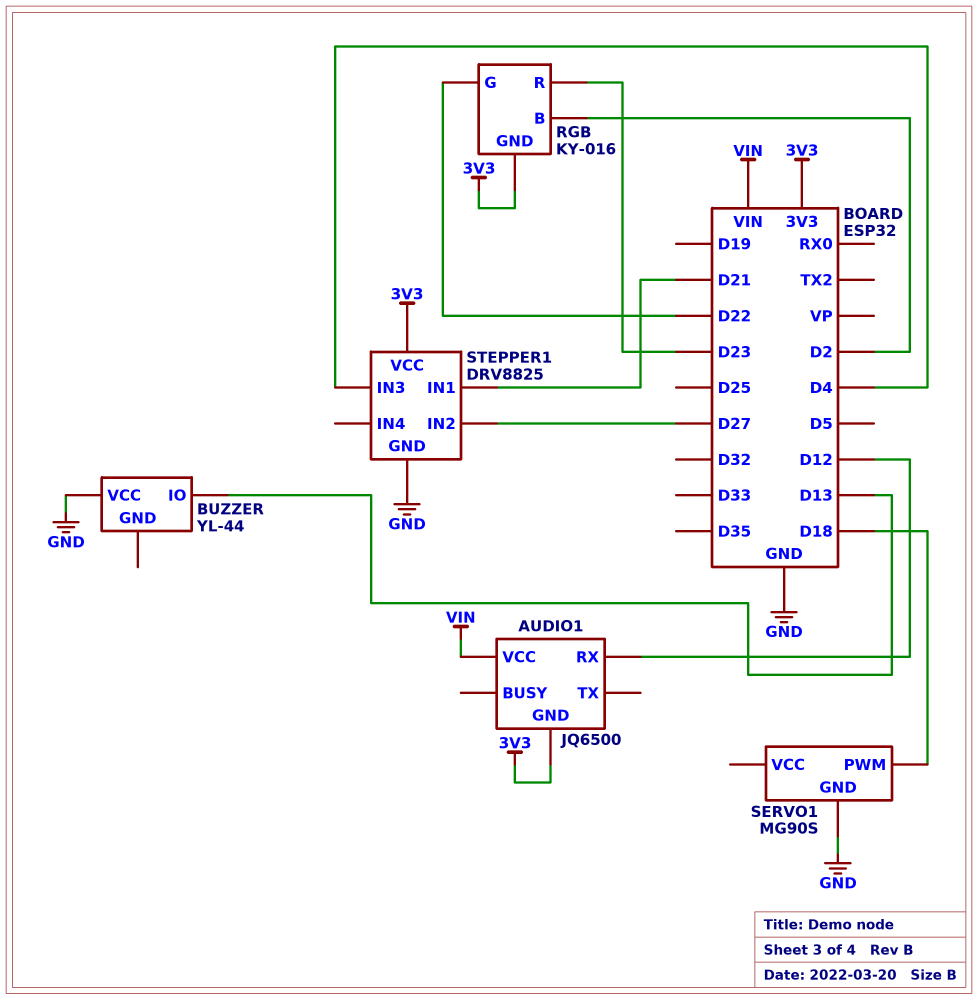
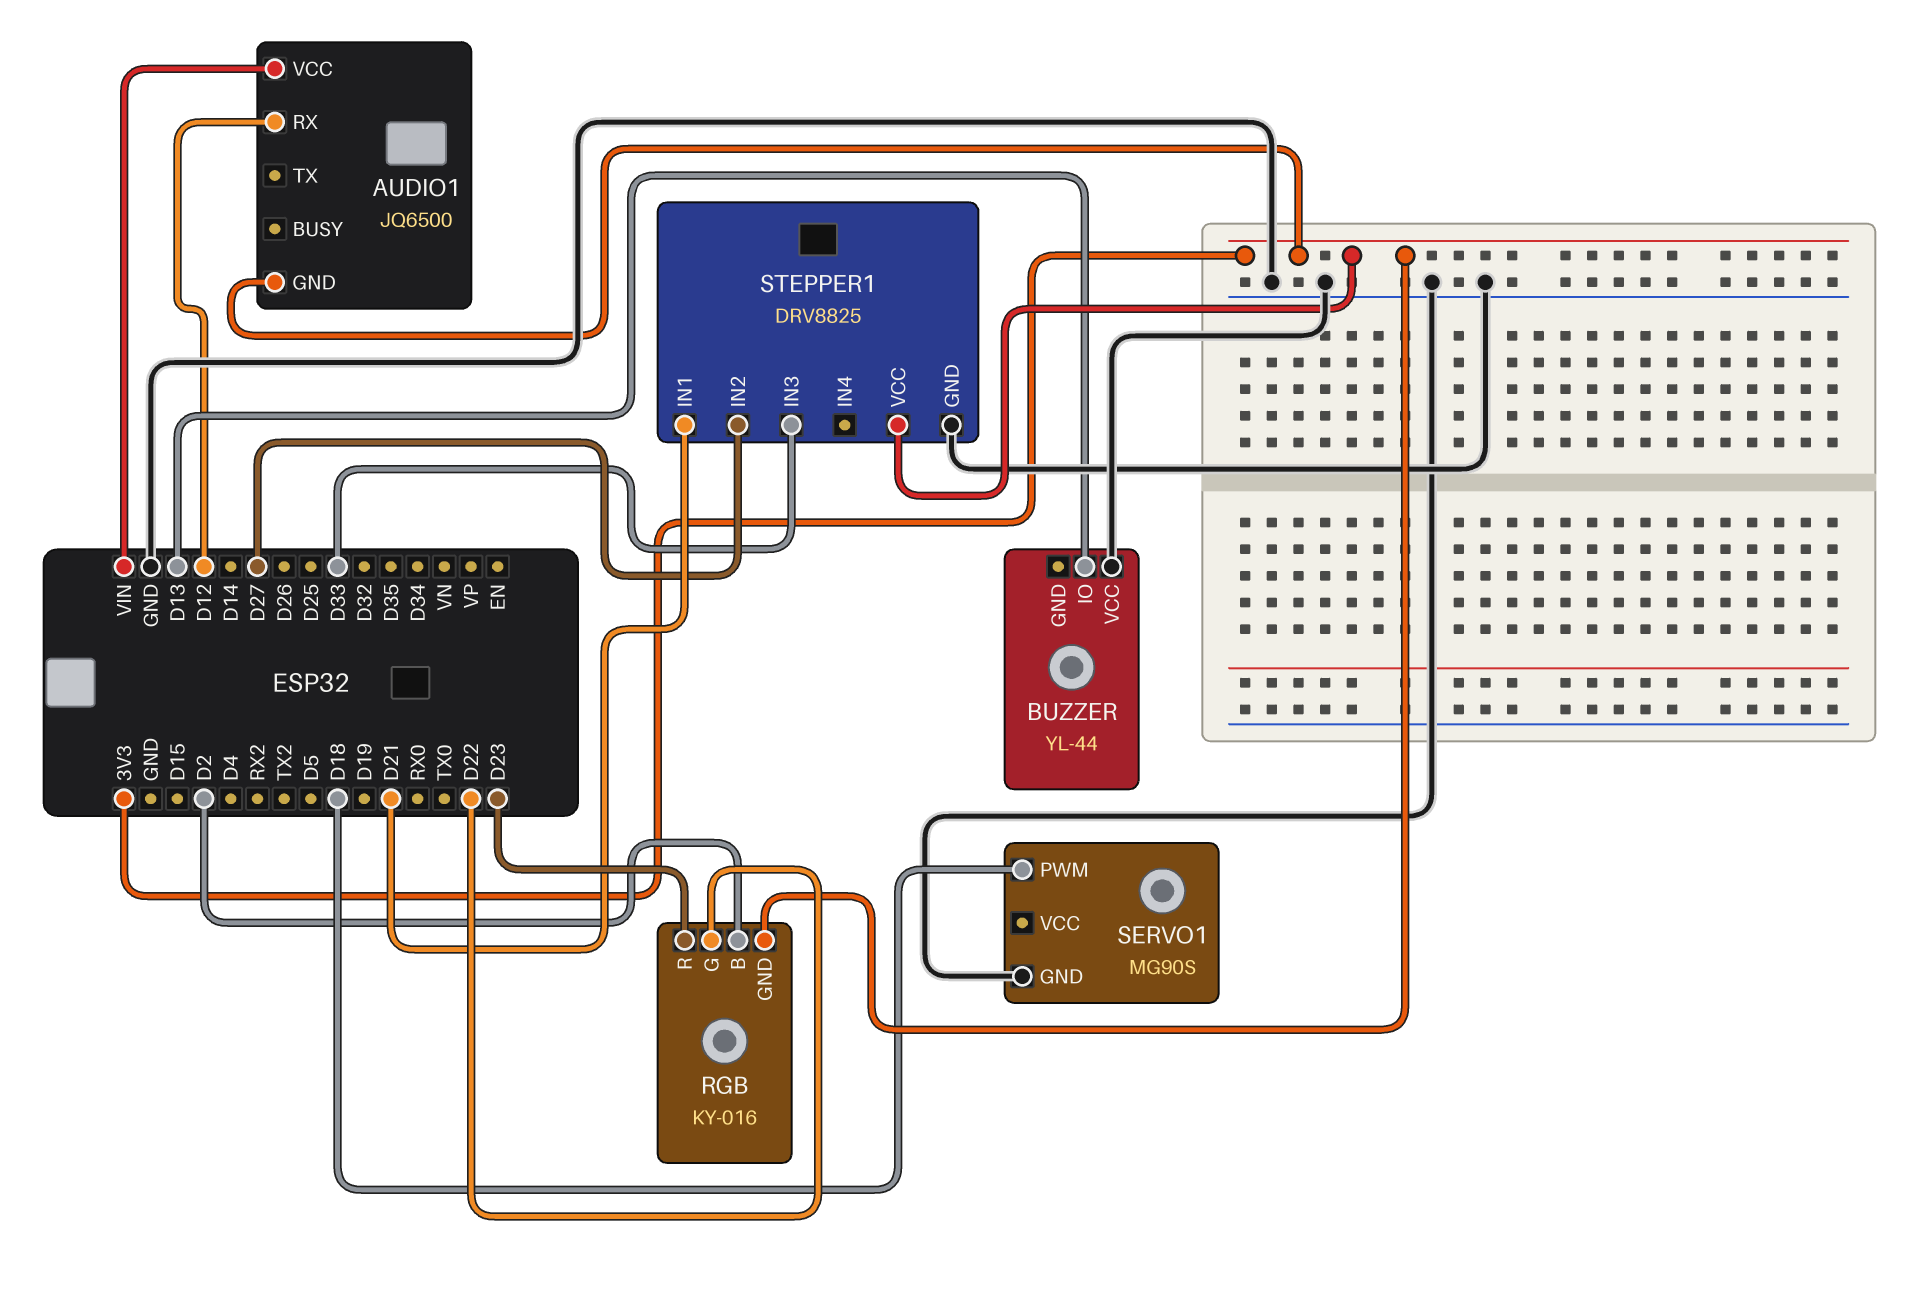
STEPPER1 pin IN3: D4 -> D33

